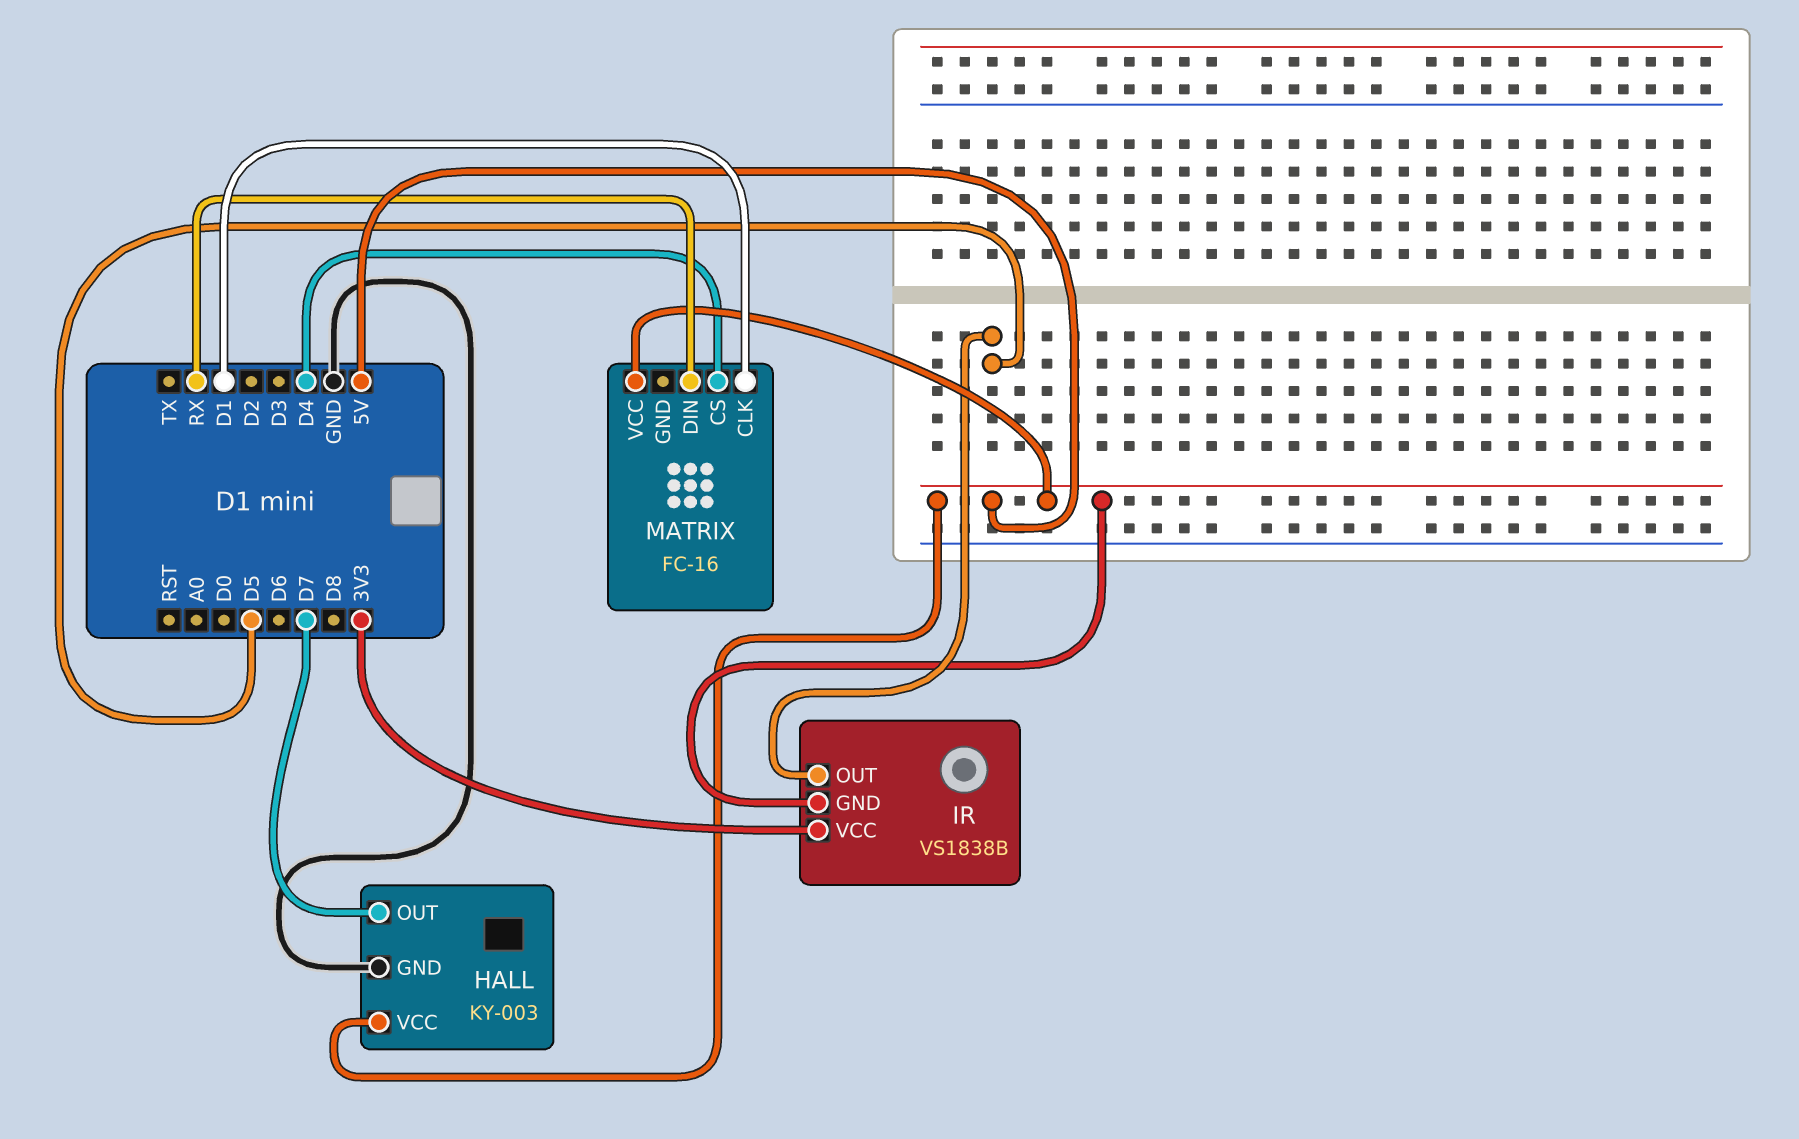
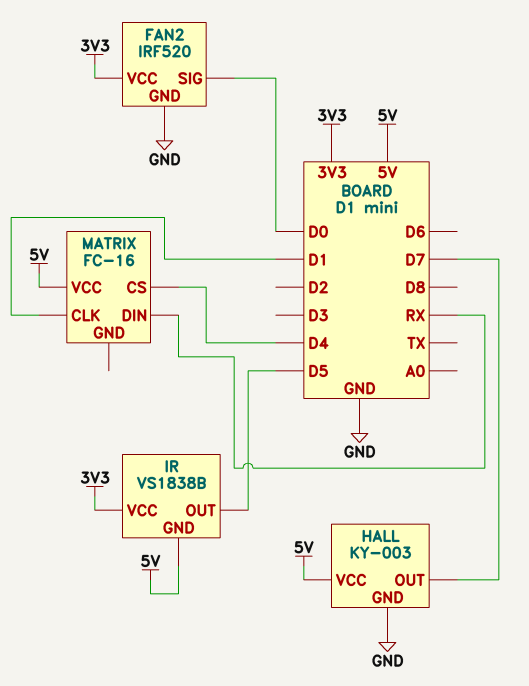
FAN2: none -> IRF520
FAN2 pin GND: none -> GND
FAN2 pin SIG: none -> D0
FAN2 pin VCC: none -> 3V3

